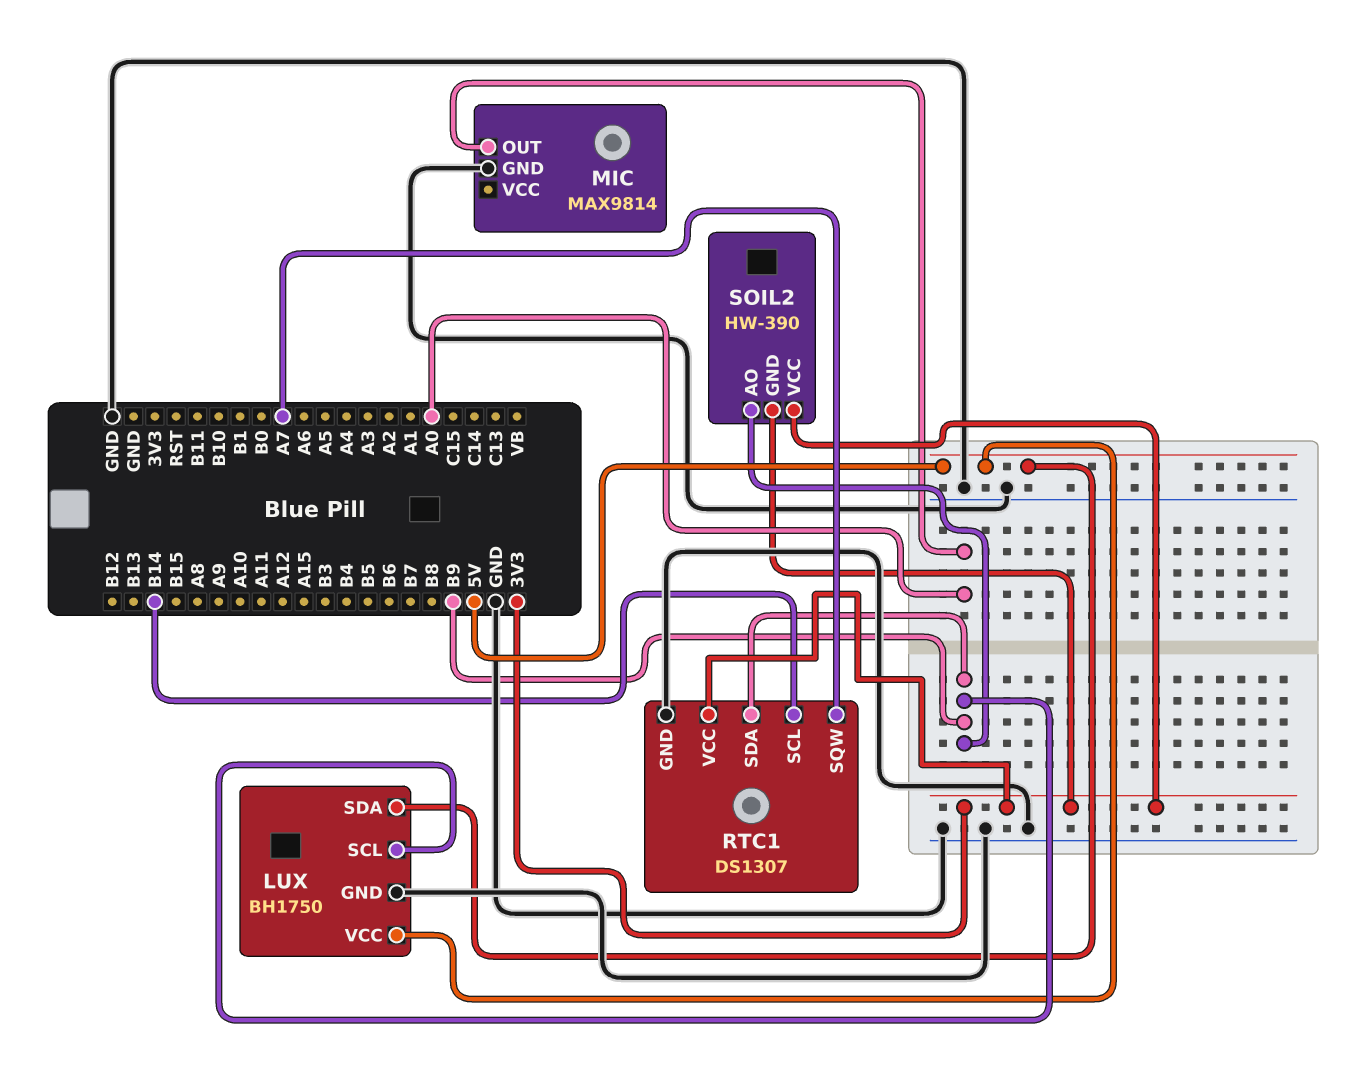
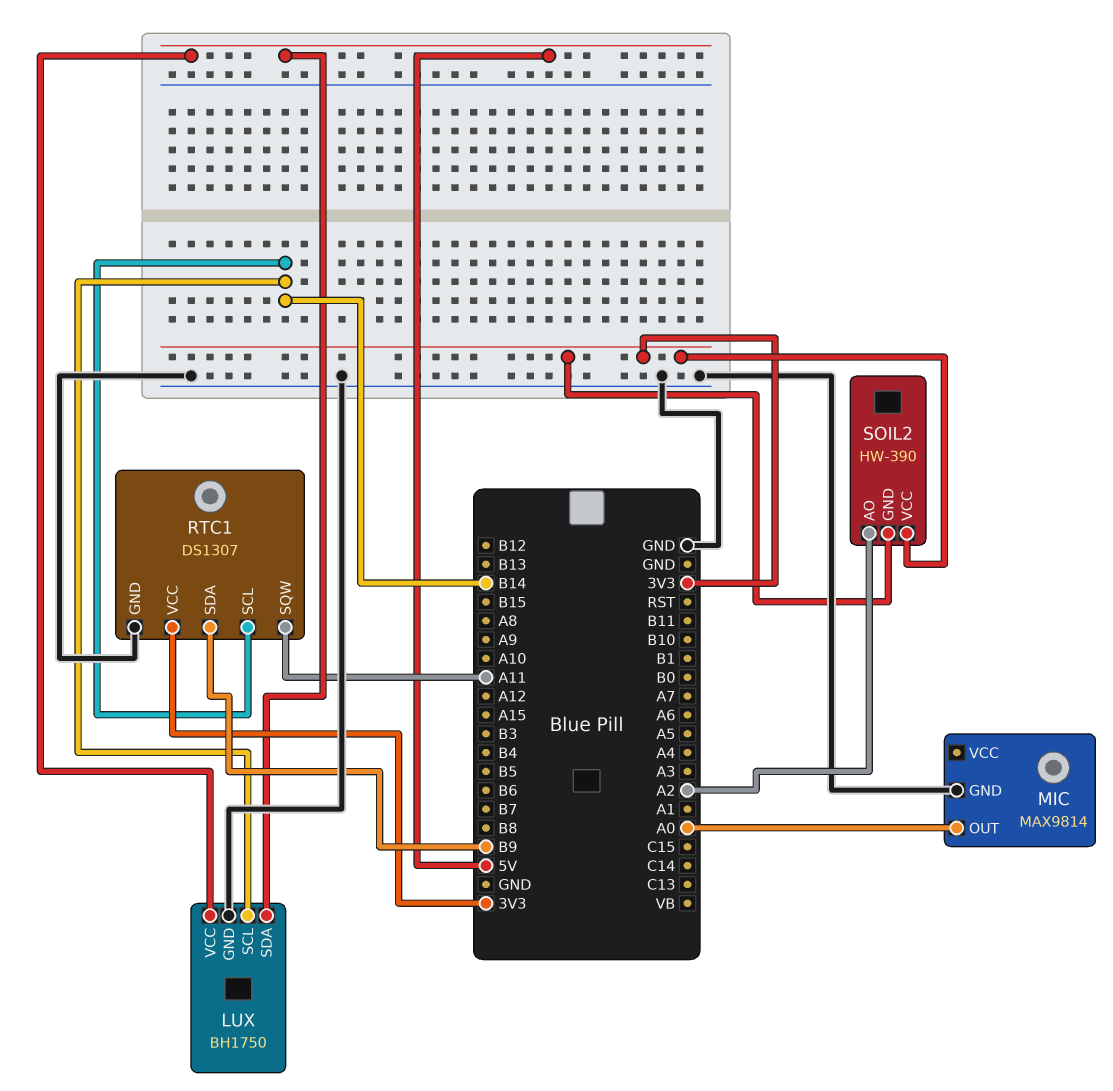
LUX pin SCL: B9 -> B14
RTC1 pin SQW: A7 -> A11
SOIL2 pin AO: B9 -> A2

